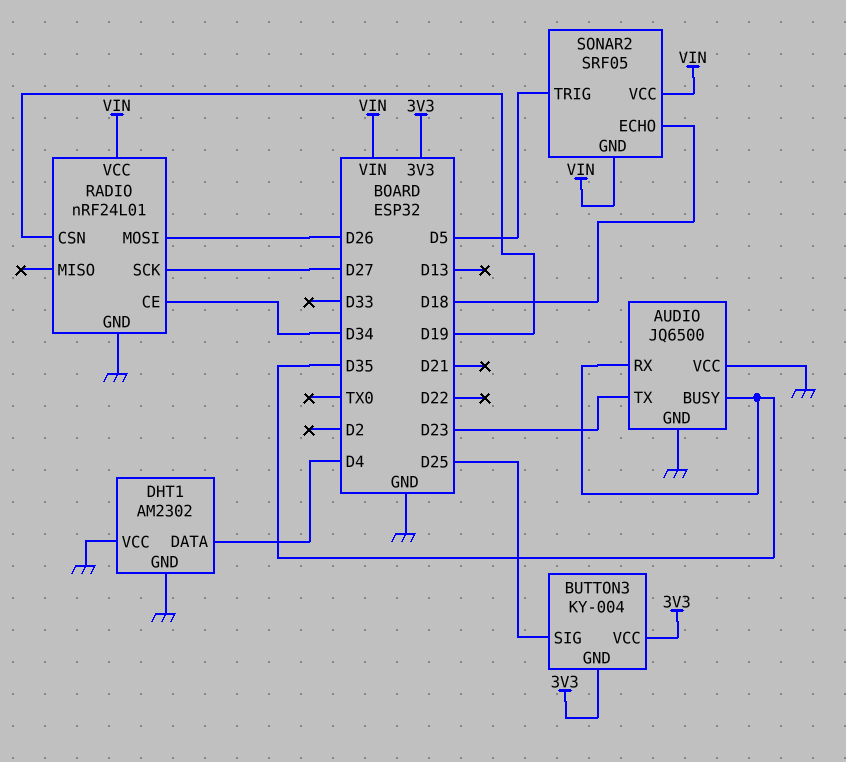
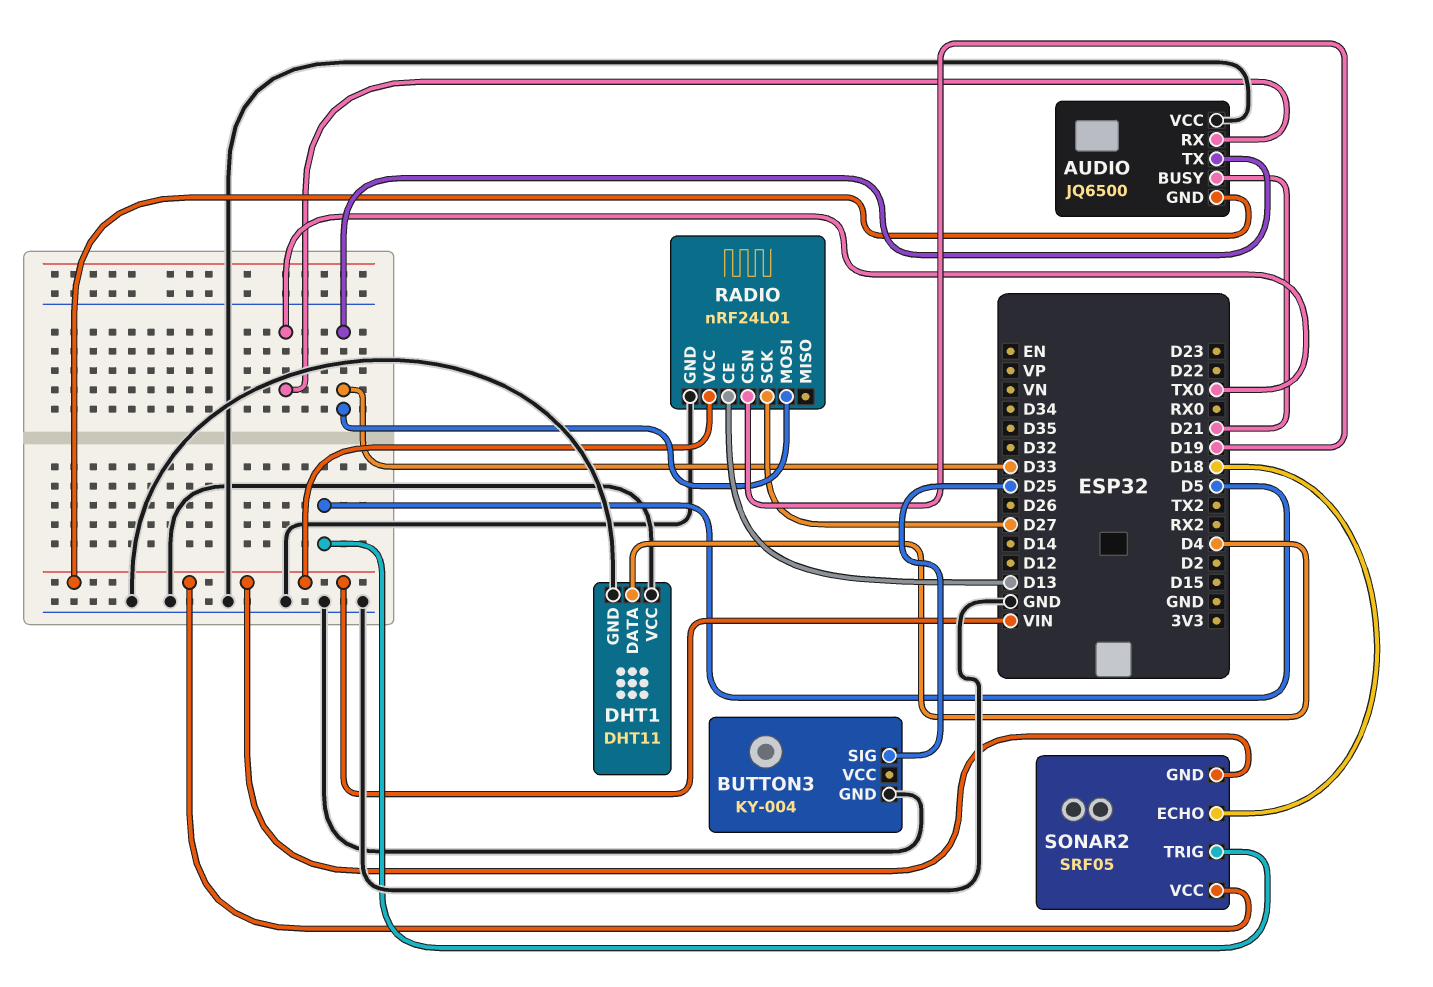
AUDIO pin BUSY: D35 -> D21
AUDIO pin GND: GND -> VIN
AUDIO pin RX: D35 -> TX0
AUDIO pin TX: D23 -> D33
BUTTON3 pin GND: 3V3 -> GND
BUTTON3 pin VCC: 3V3 -> none
DHT1: AM2302 -> DHT11
RADIO pin CE: D34 -> D13
RADIO pin MOSI: D26 -> D33

